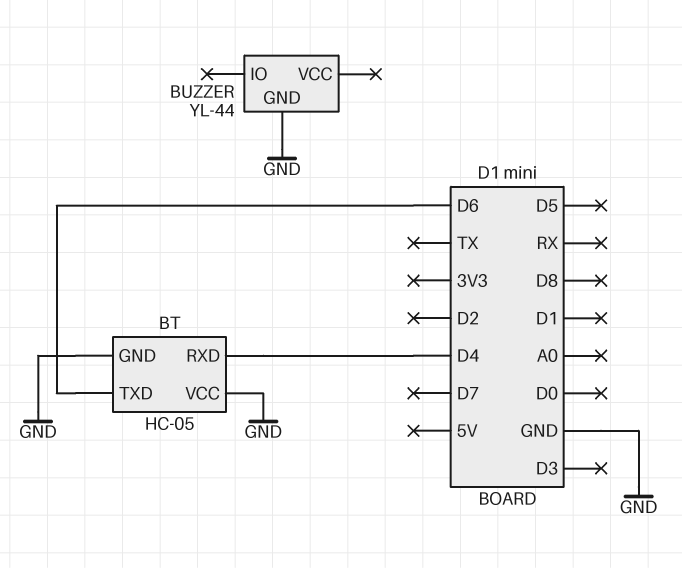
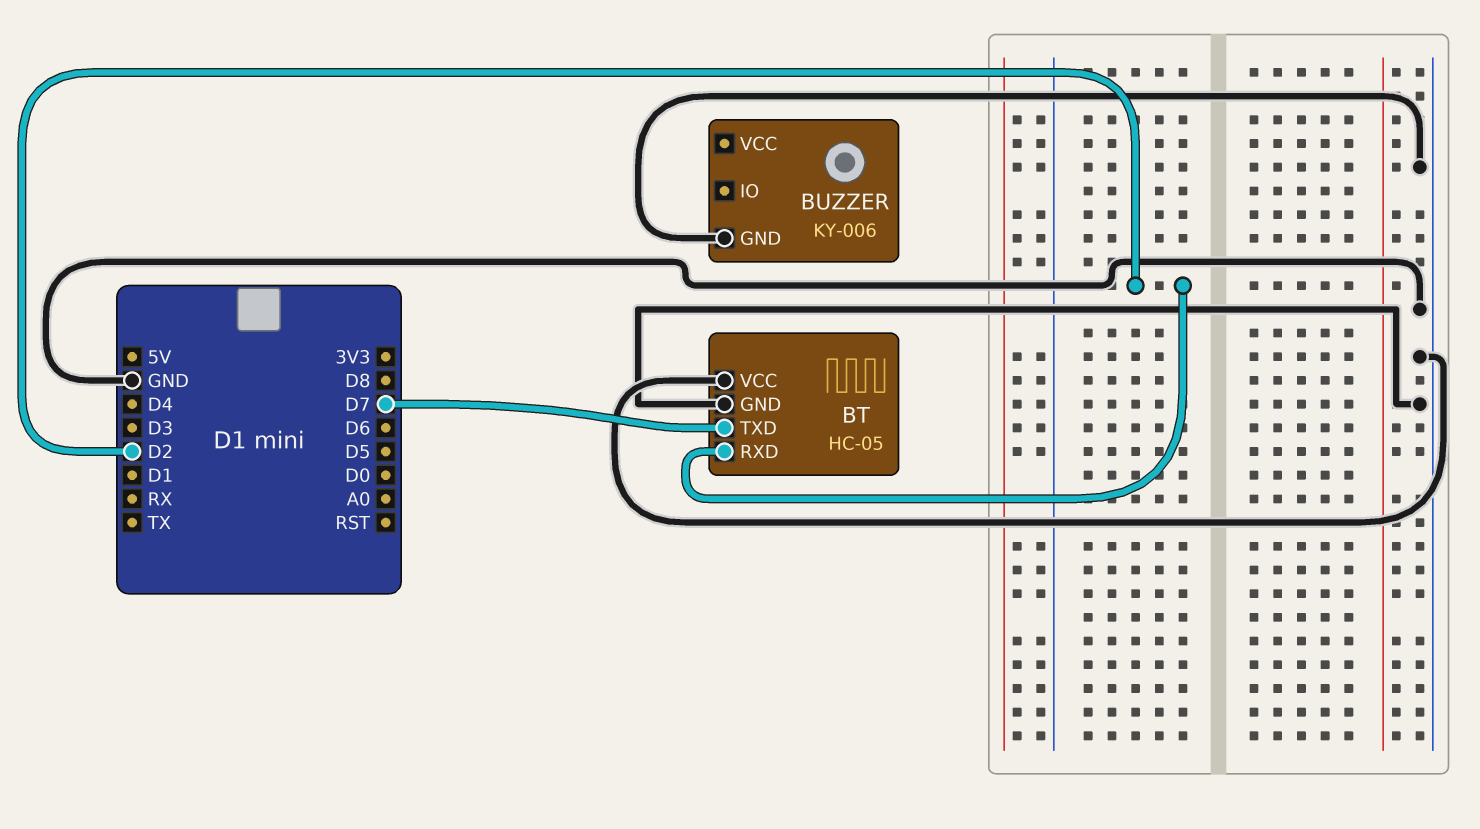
BT pin RXD: D4 -> D2
BT pin TXD: D6 -> D7
BUZZER: YL-44 -> KY-006

